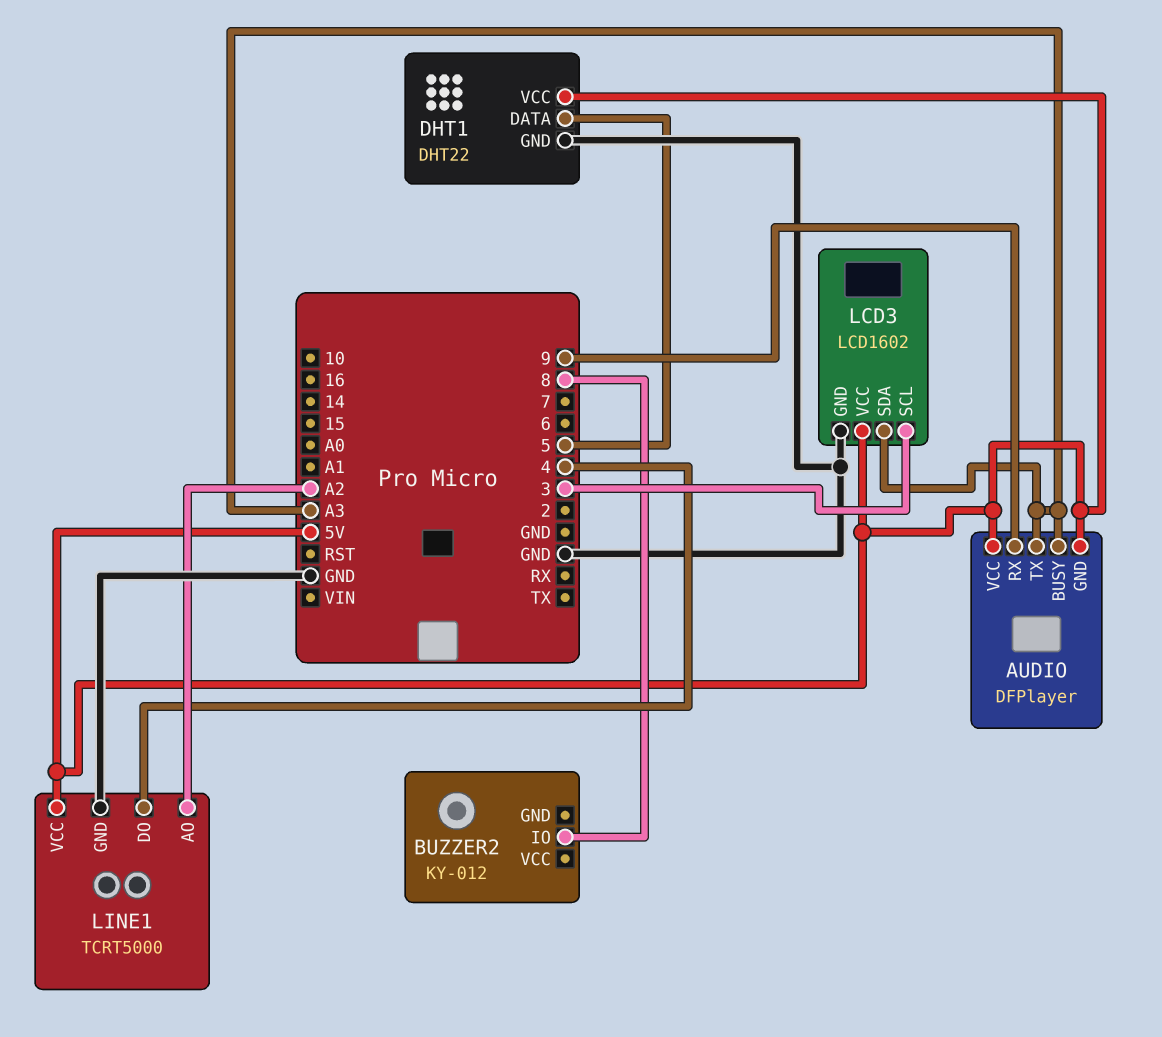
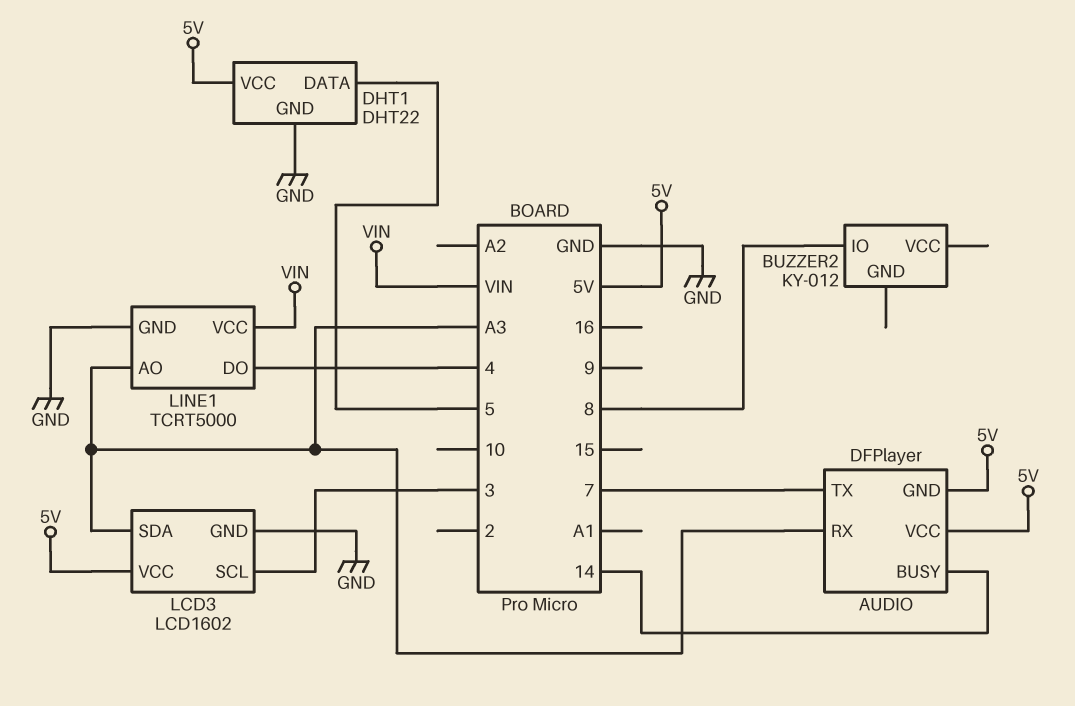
AUDIO pin BUSY: A3 -> 14
AUDIO pin RX: 9 -> A3
AUDIO pin TX: A3 -> 7
LINE1 pin AO: A2 -> A3
LINE1 pin VCC: 5V -> VIN

